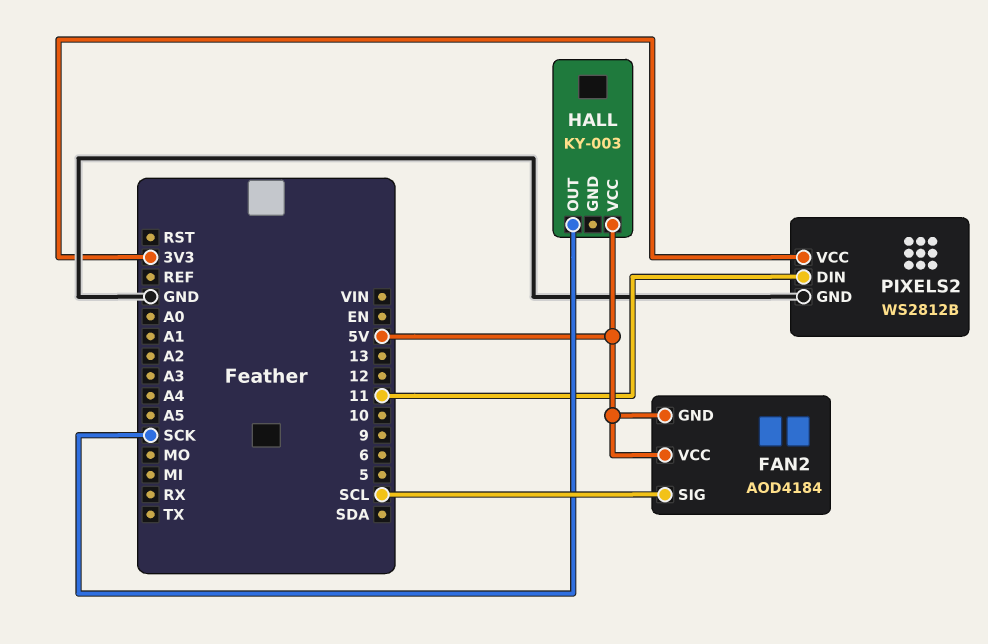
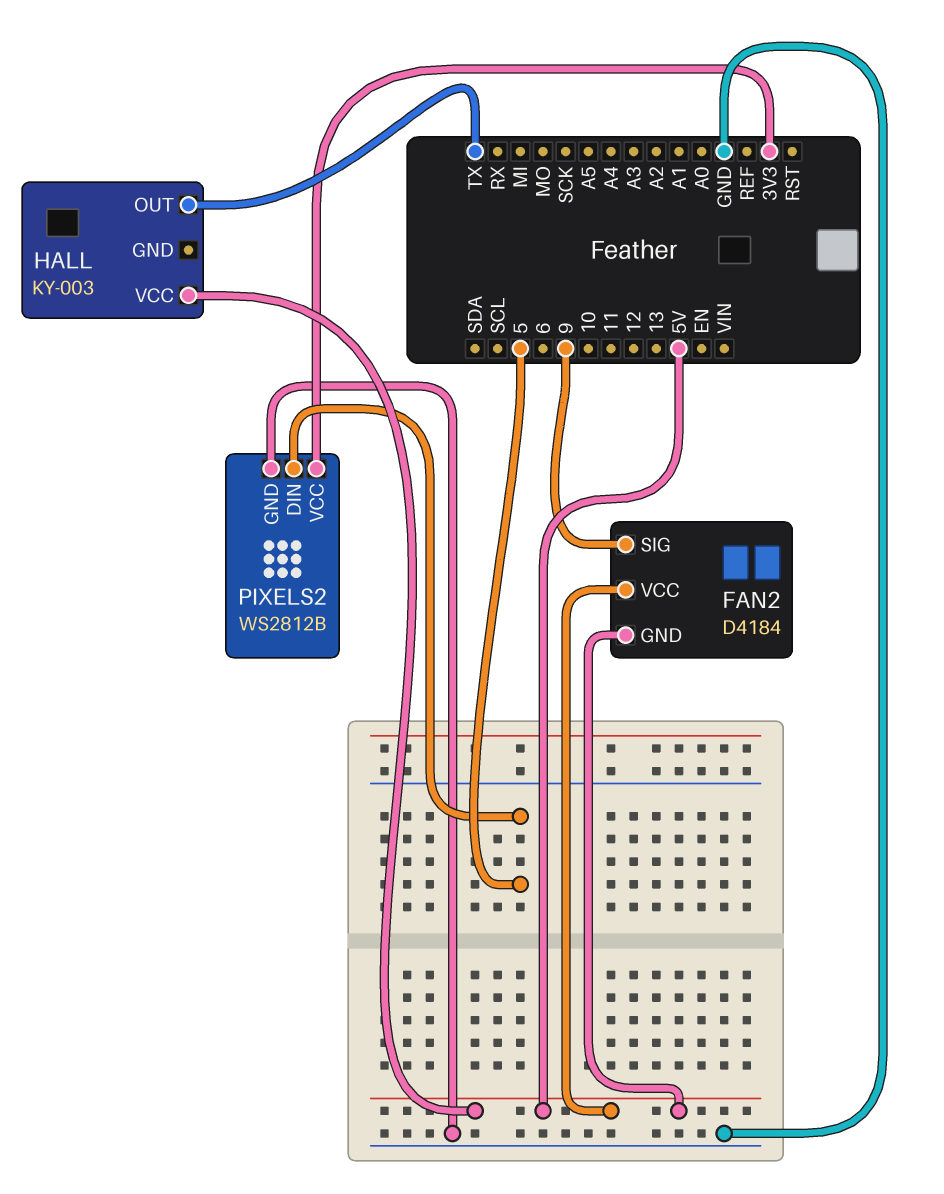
FAN2: AOD4184 -> D4184
FAN2 pin SIG: SCL -> 9
HALL pin OUT: SCK -> TX
PIXELS2 pin DIN: 11 -> 5

